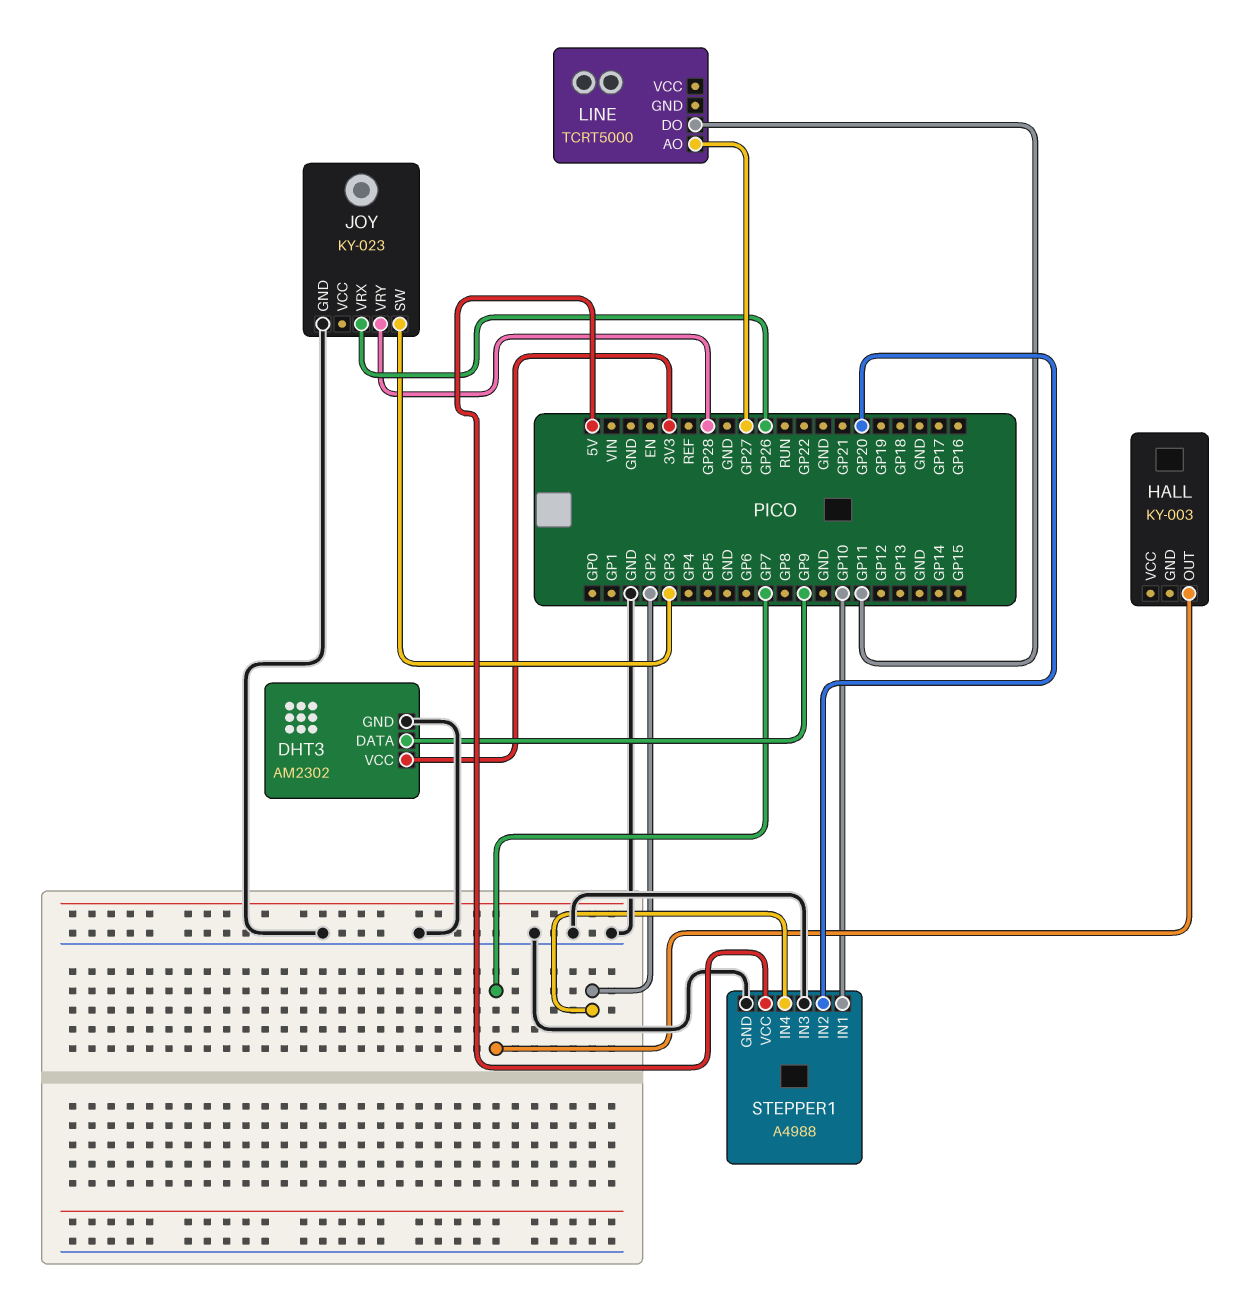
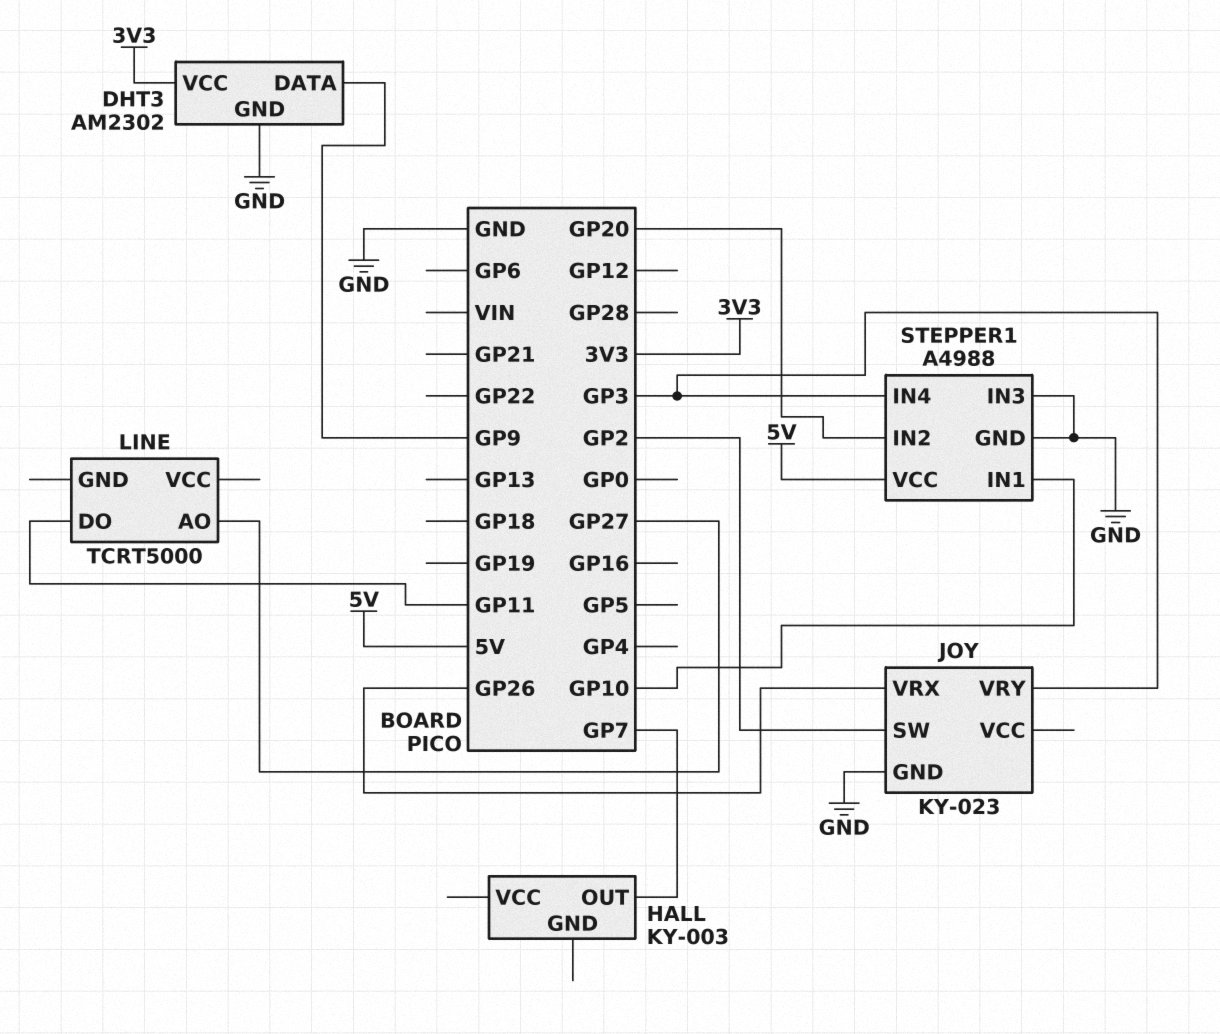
JOY pin SW: GP3 -> GP2
JOY pin VRY: GP28 -> GP3
STEPPER1 pin IN4: GP2 -> GP3

